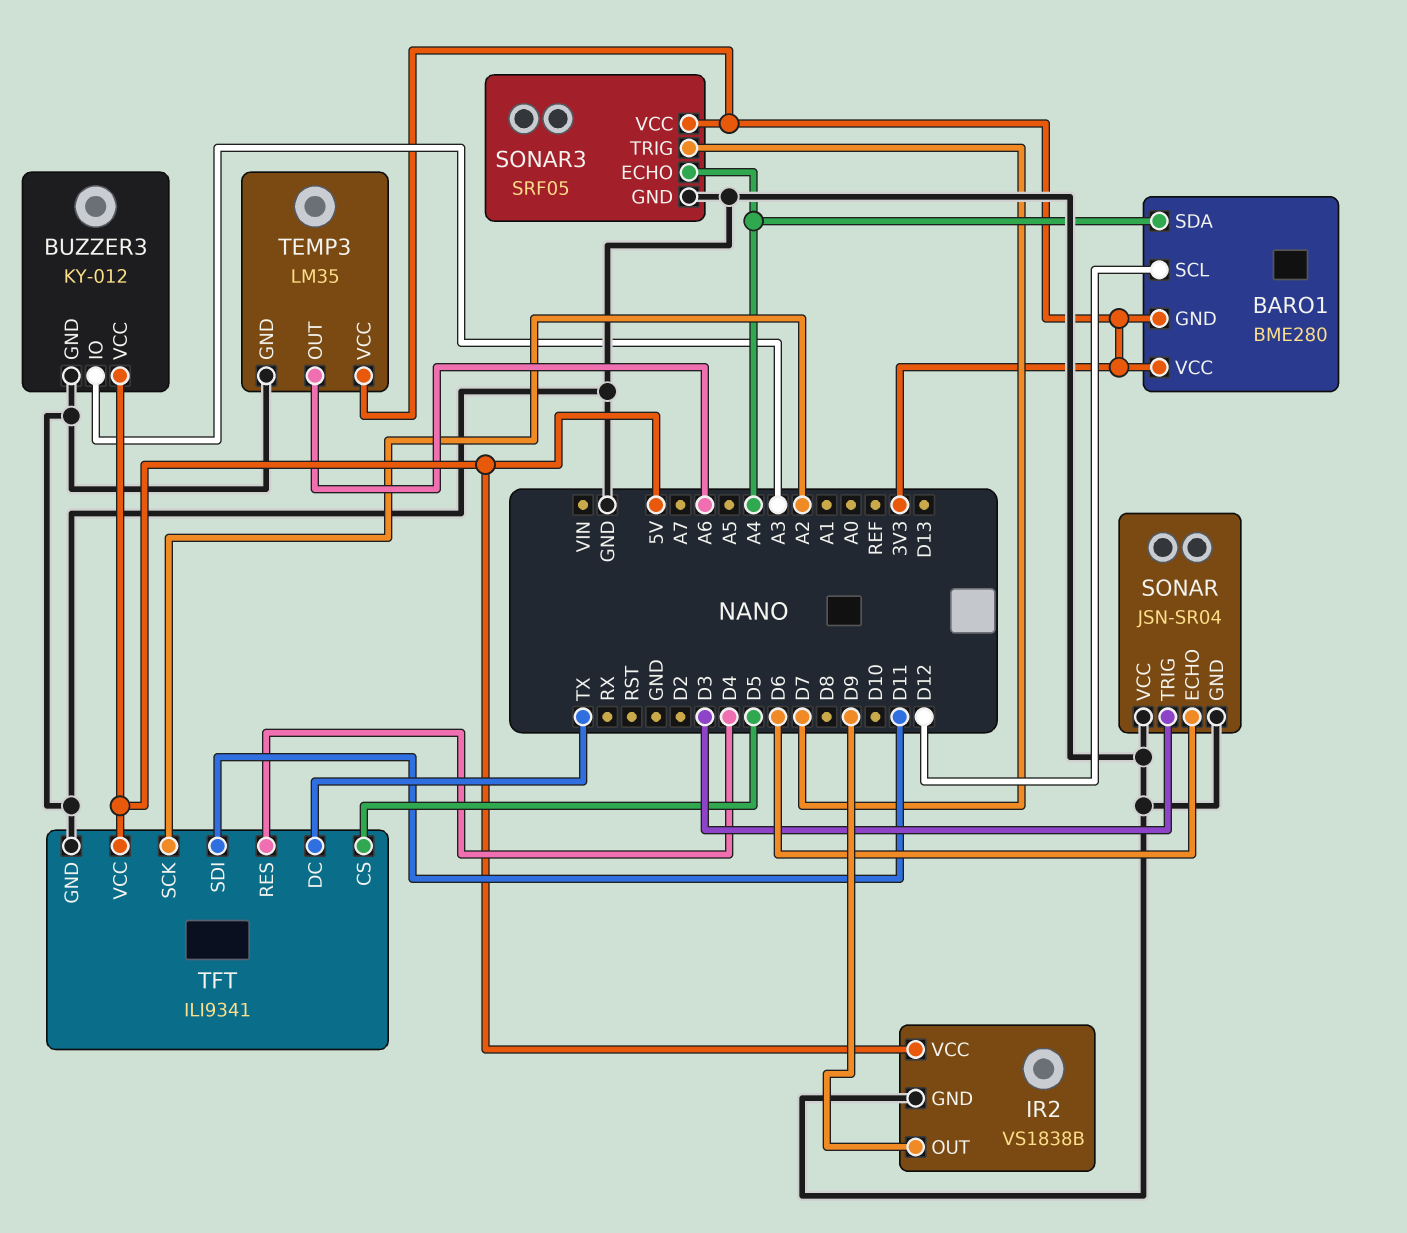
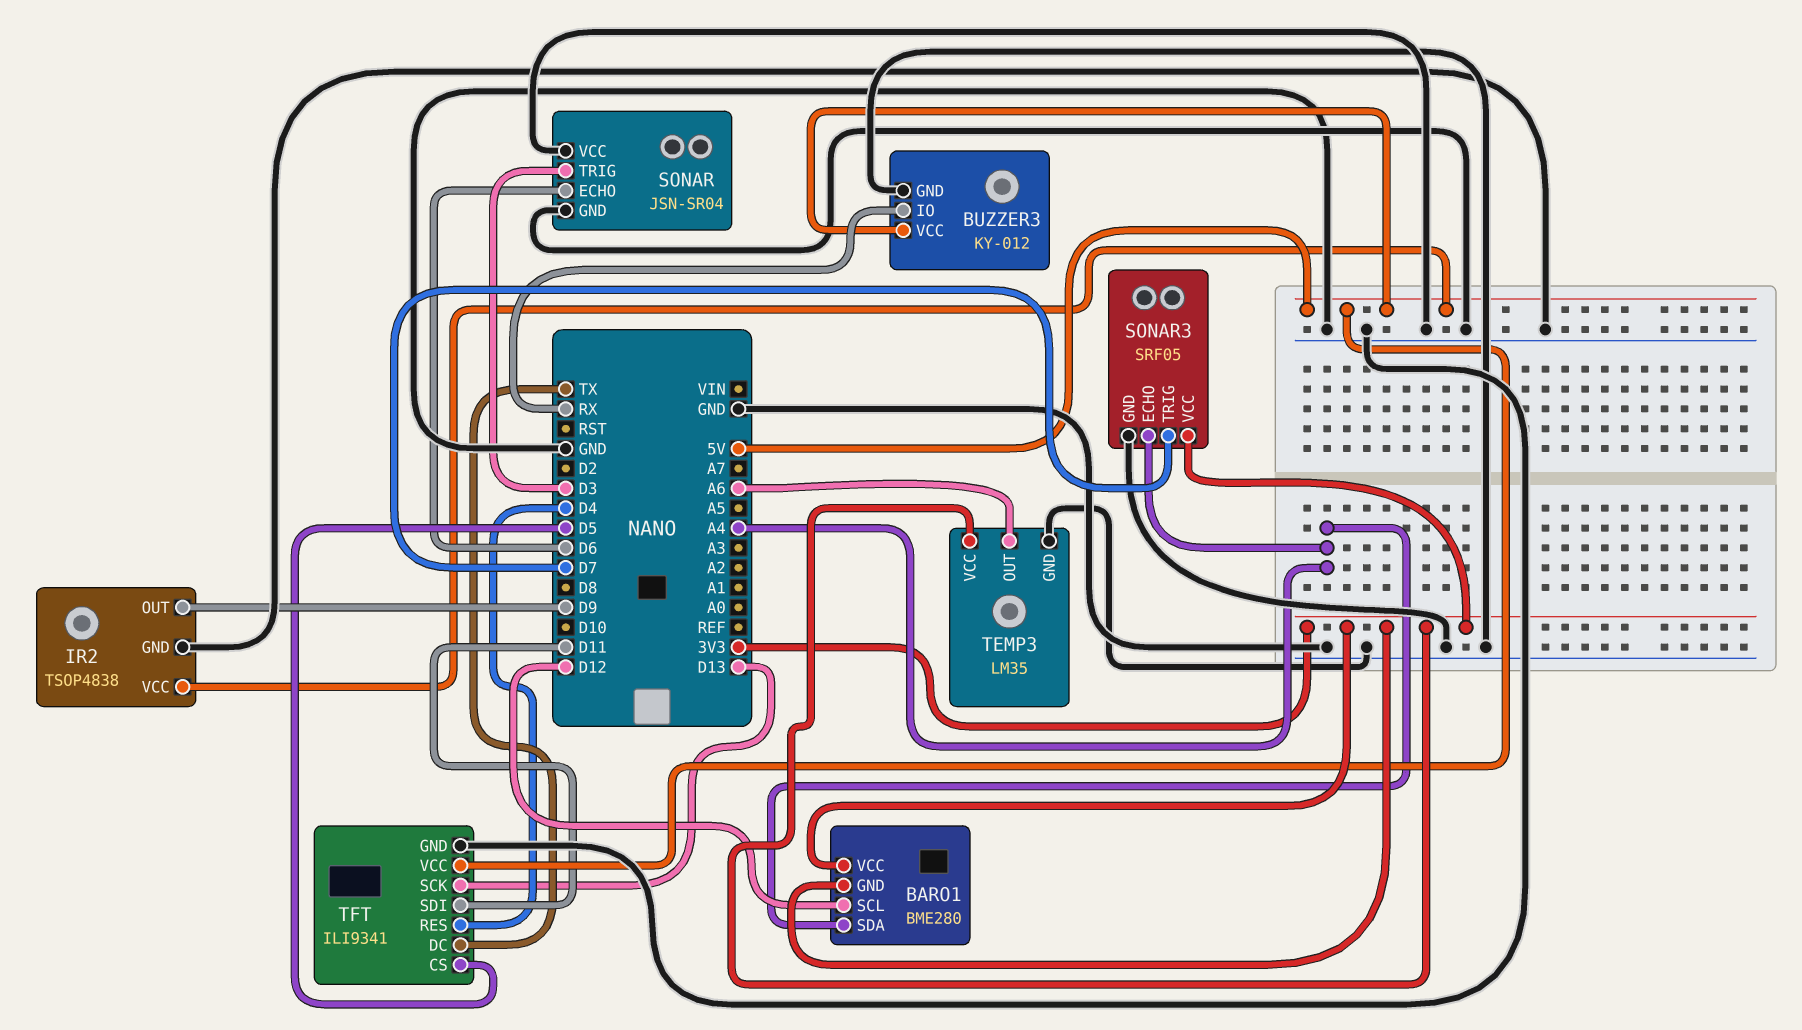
BUZZER3 pin IO: A3 -> RX
IR2: VS1838B -> TSOP4838
TFT pin SCK: A2 -> D13

